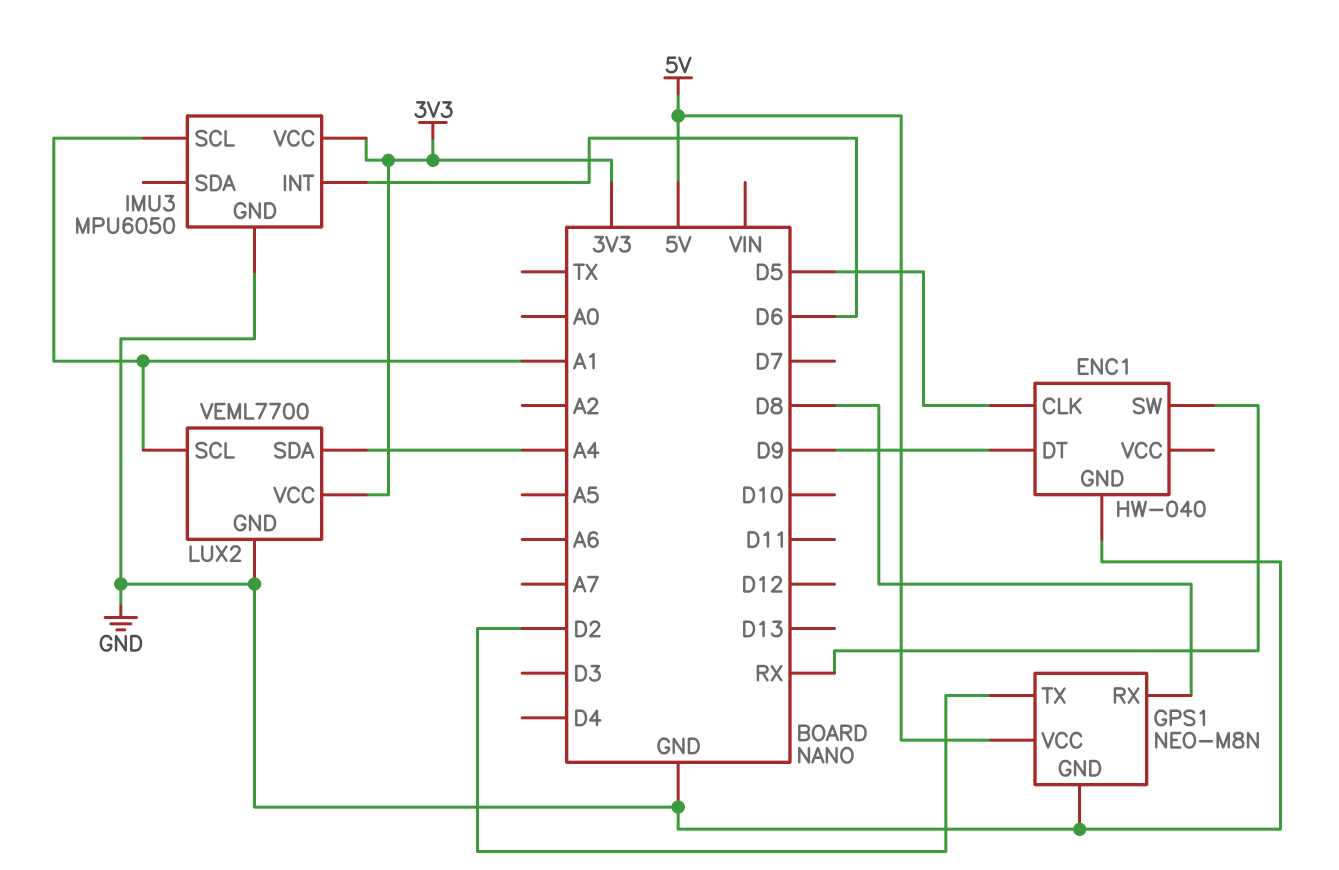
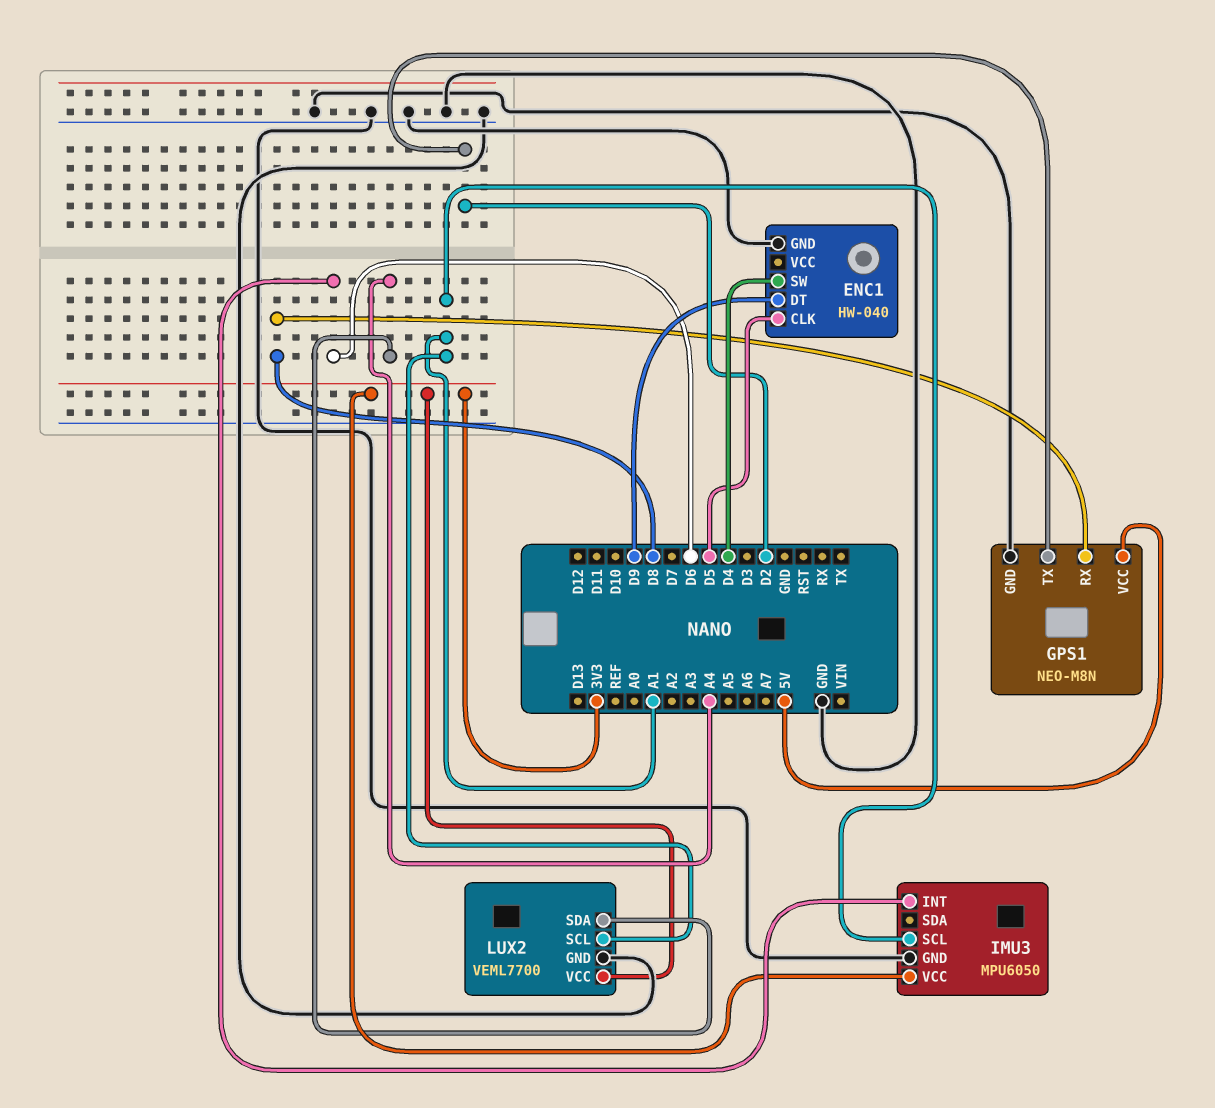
ENC1 pin SW: RX -> D4

